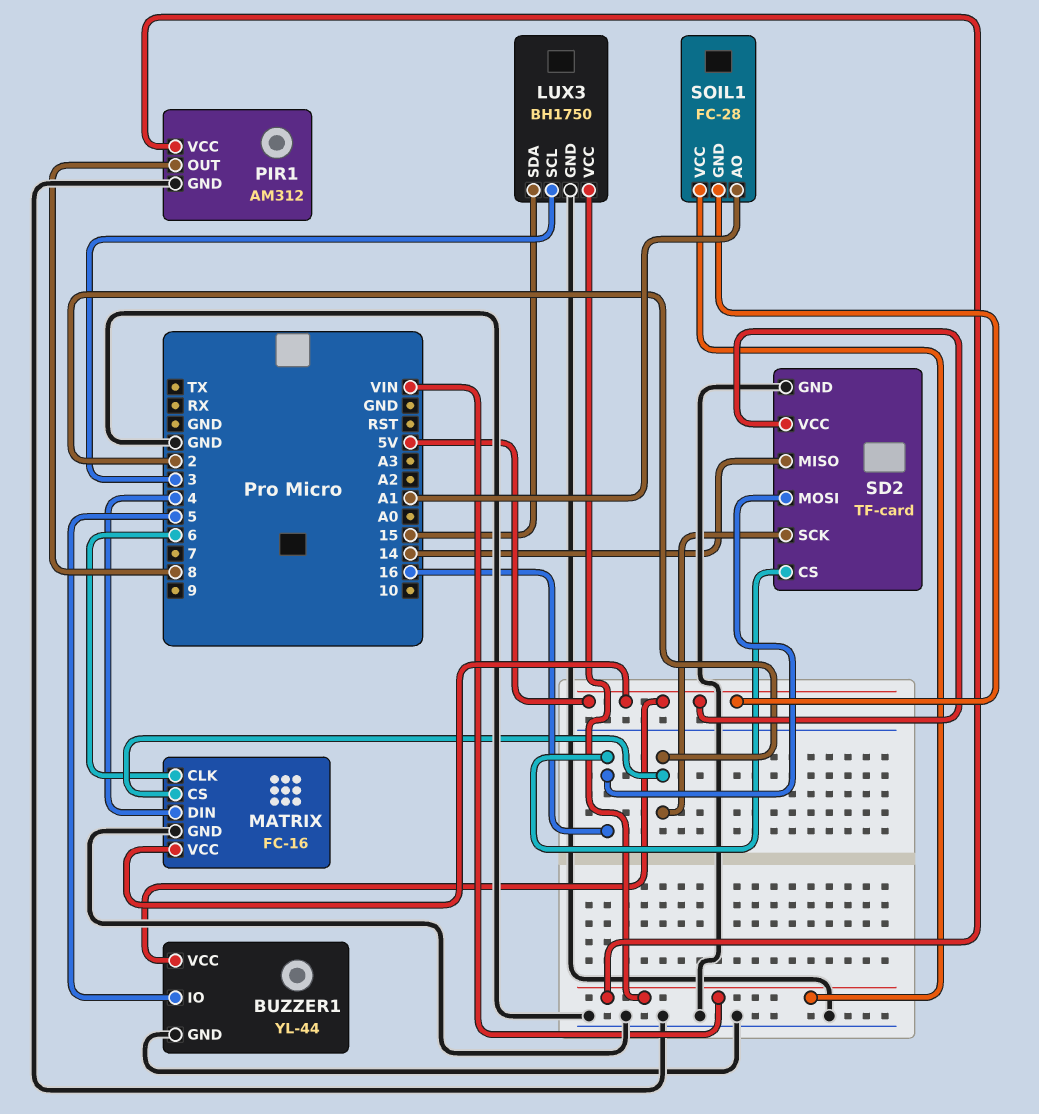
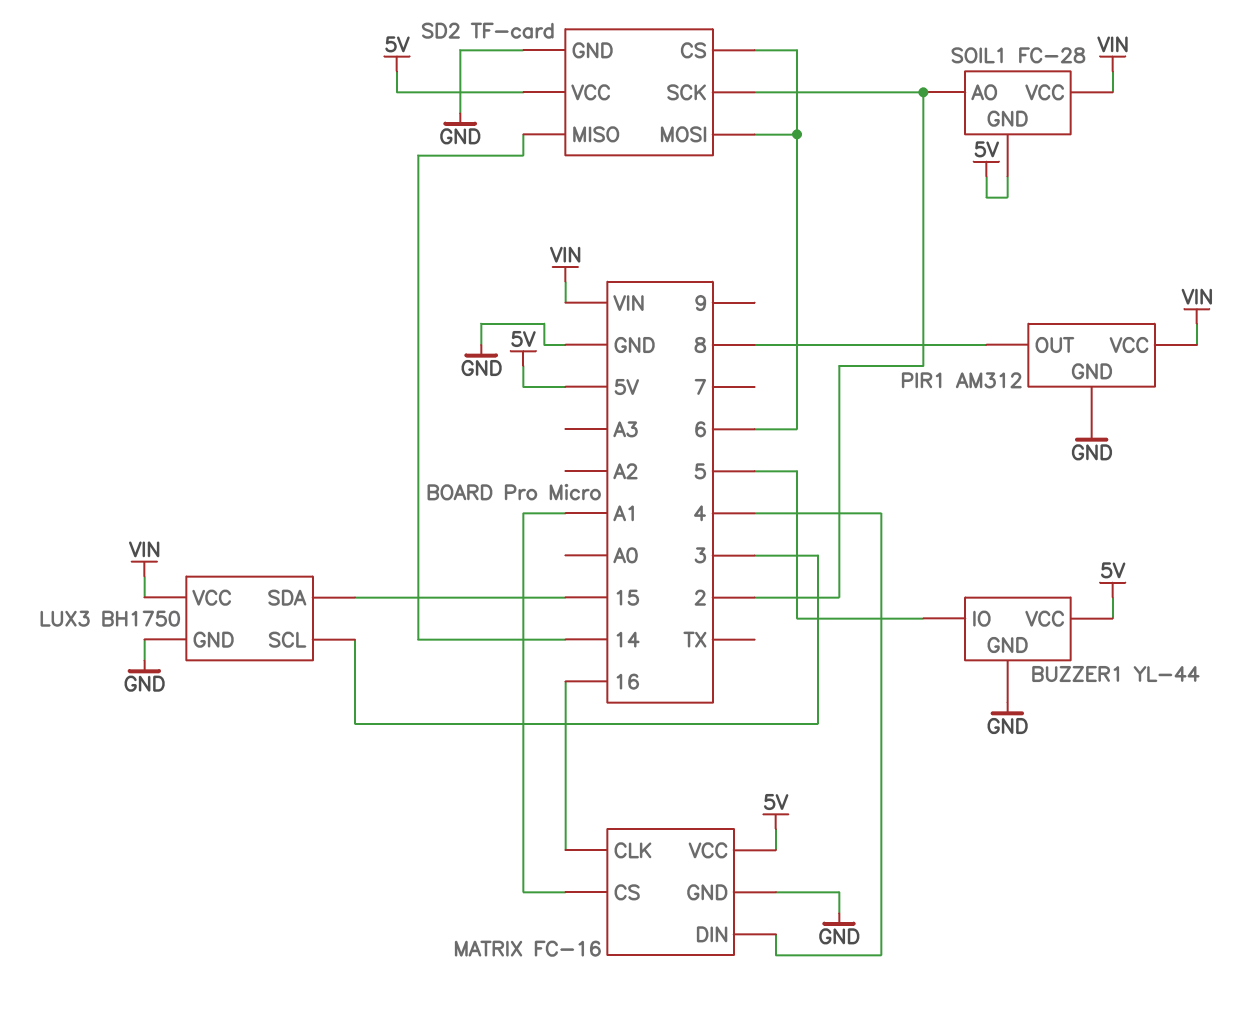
MATRIX pin CLK: 6 -> 16
MATRIX pin CS: 2 -> A1
SD2 pin CS: 16 -> 6
SD2 pin MOSI: 16 -> 6
SOIL1 pin AO: A1 -> 2

